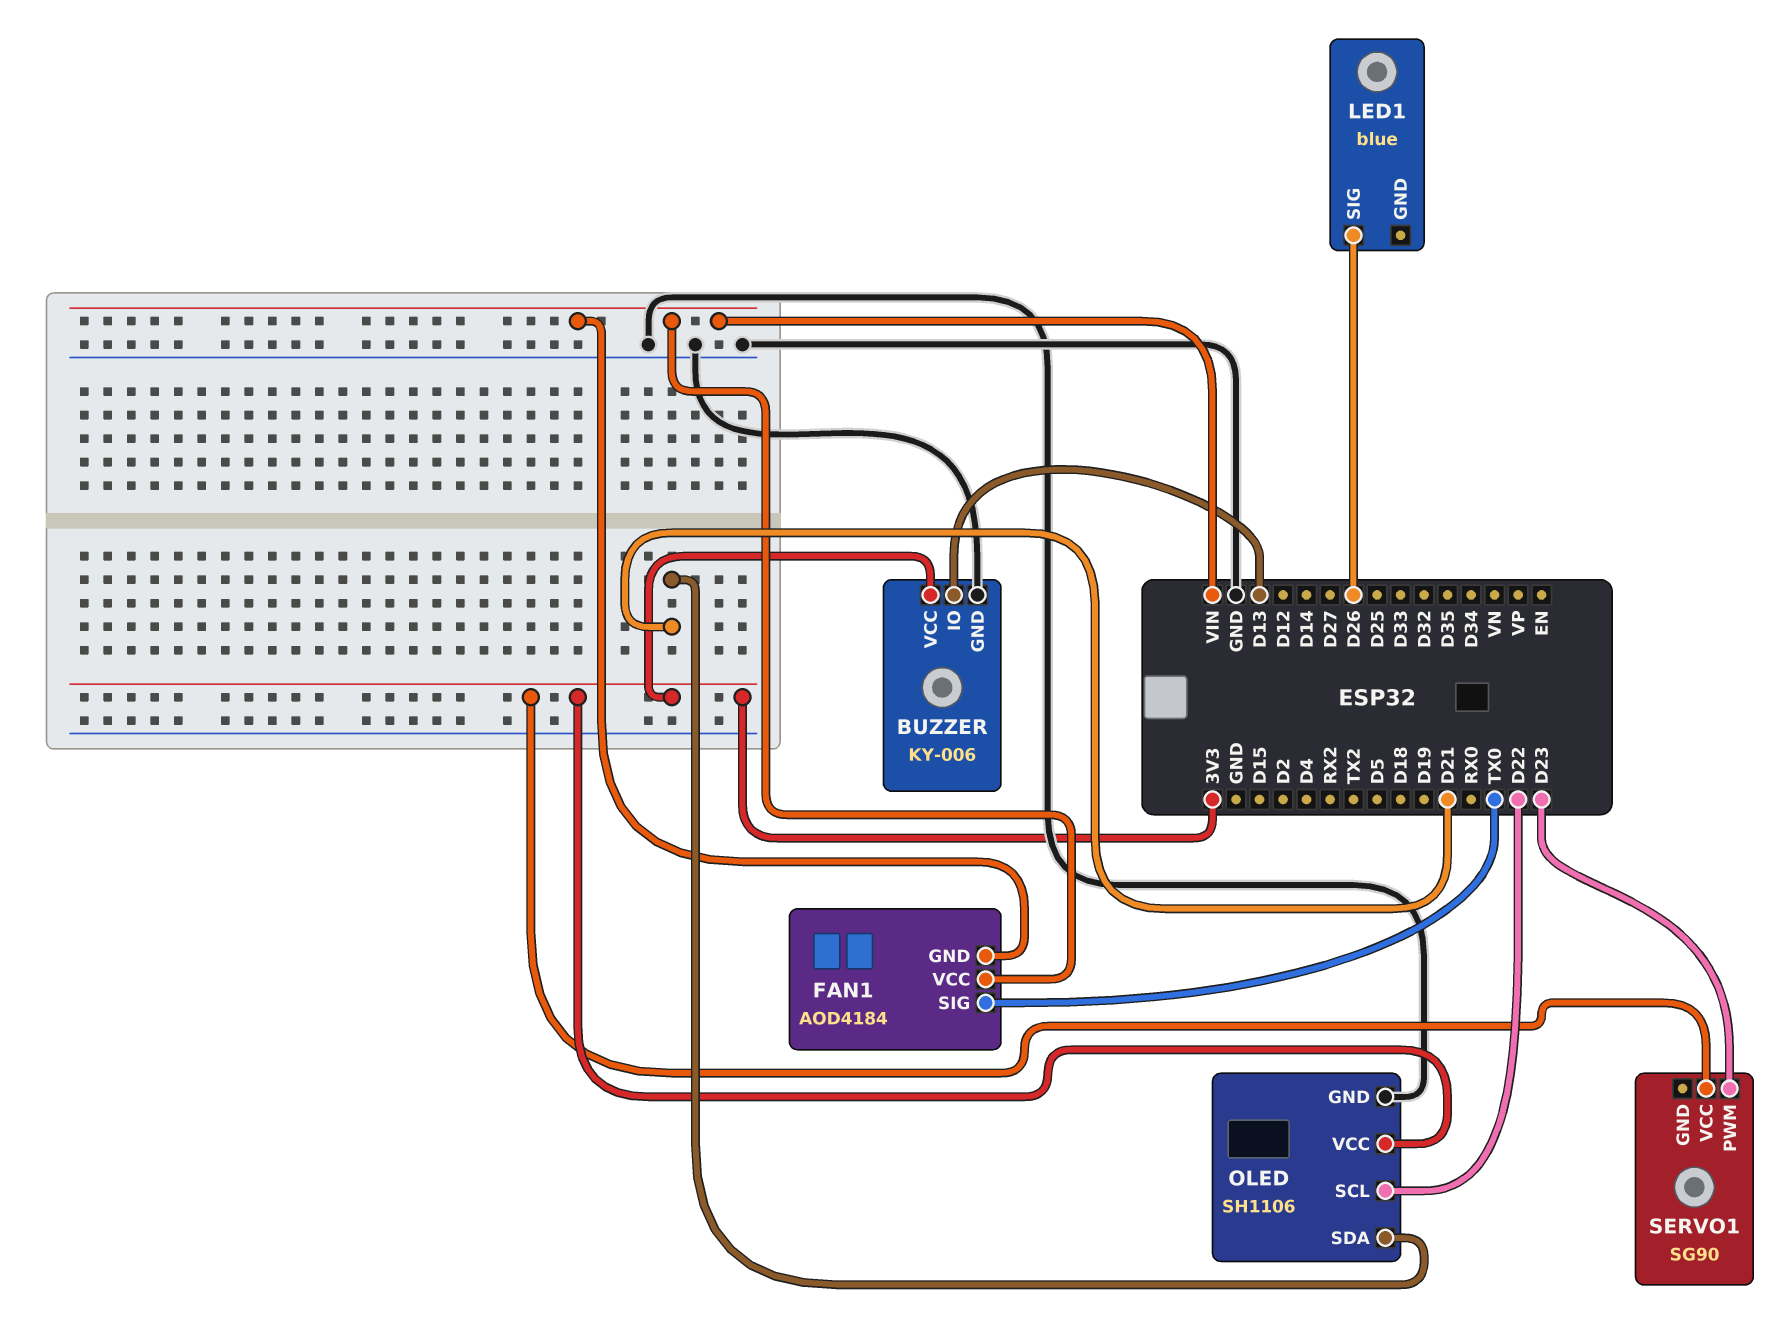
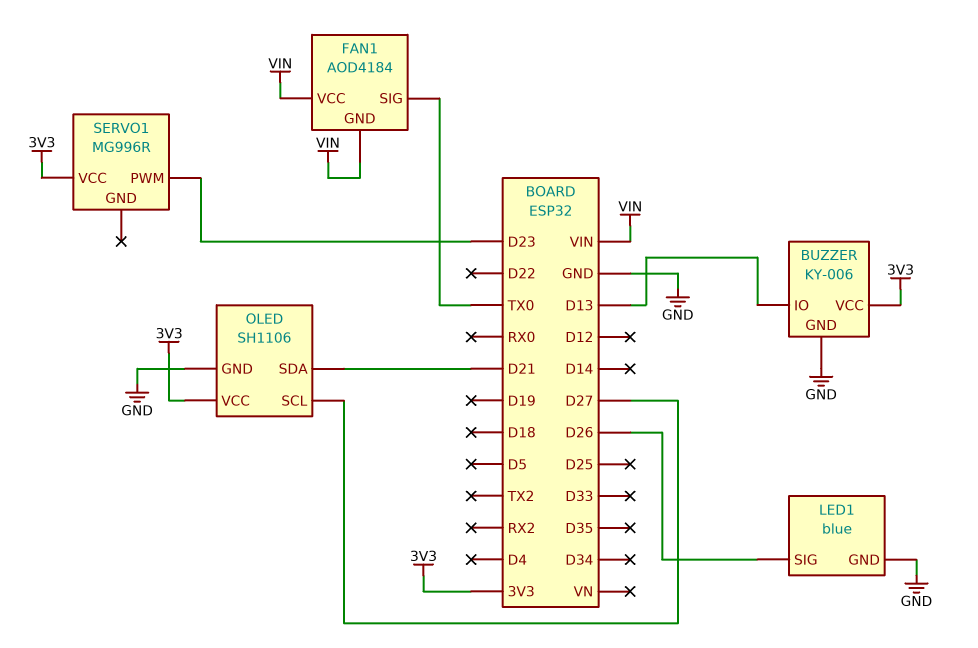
LED1 pin GND: none -> GND
OLED pin SCL: D22 -> D27
SERVO1: SG90 -> MG996R

